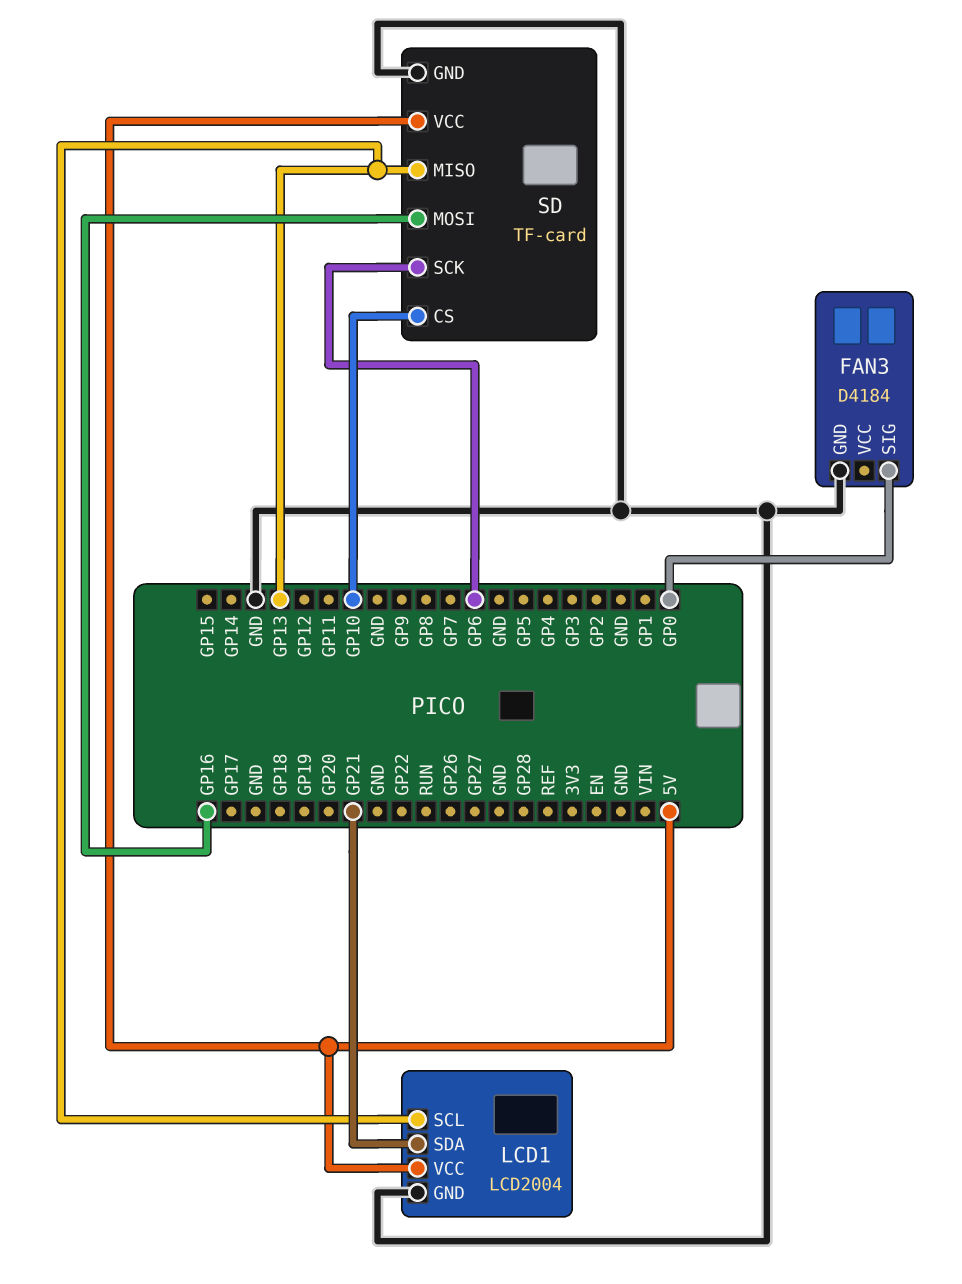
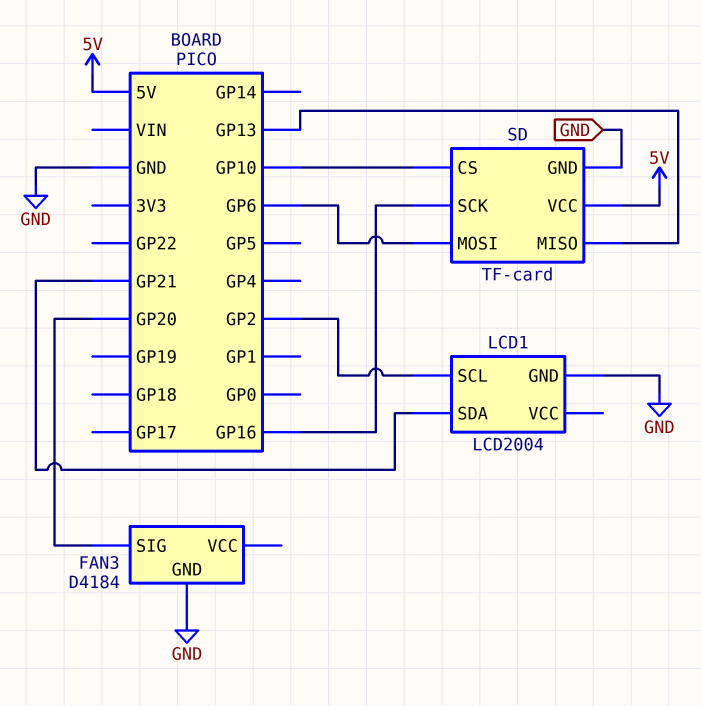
FAN3 pin SIG: GP0 -> GP20
LCD1 pin SCL: GP13 -> GP2
LCD1 pin VCC: 5V -> none
SD pin MOSI: GP16 -> GP6
SD pin SCK: GP6 -> GP16

